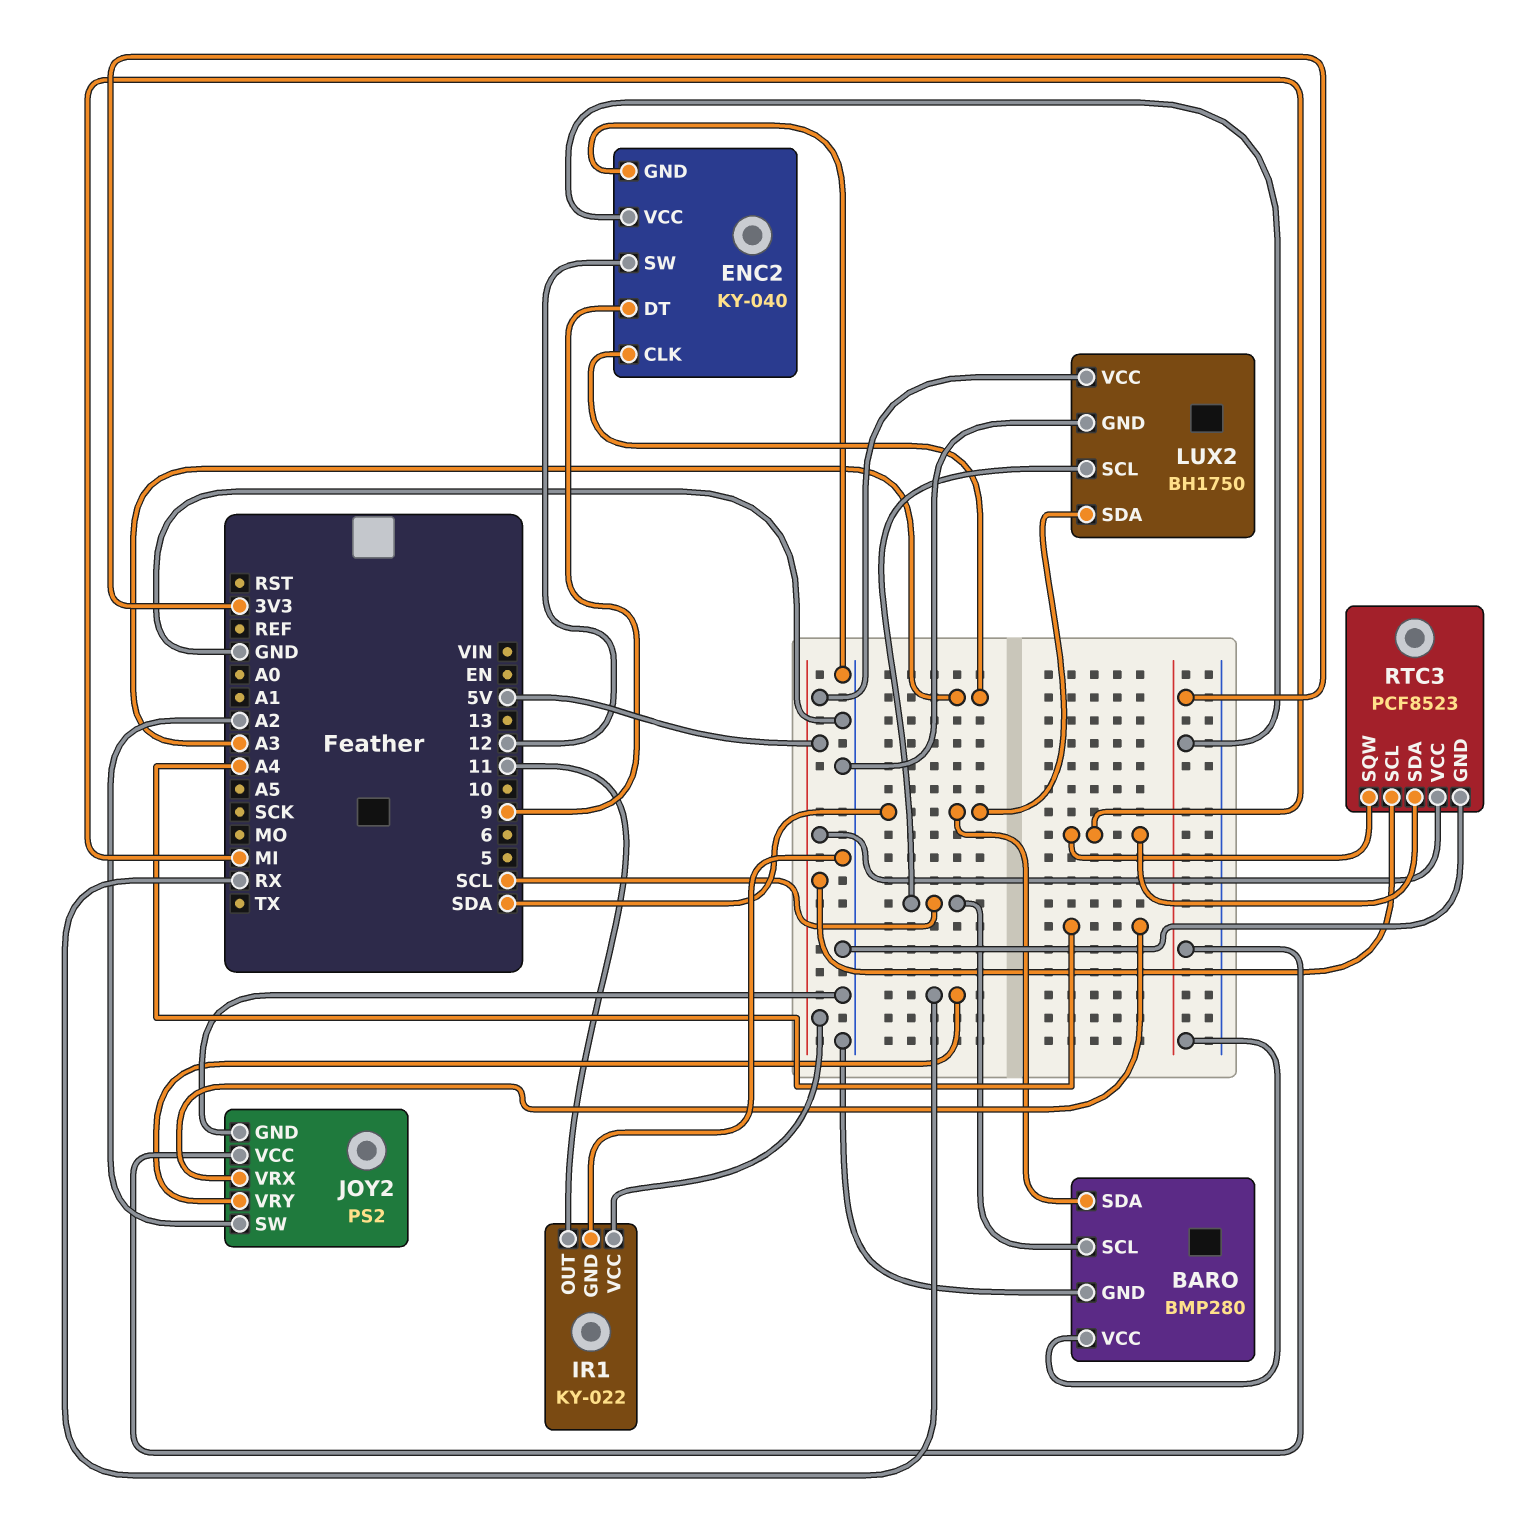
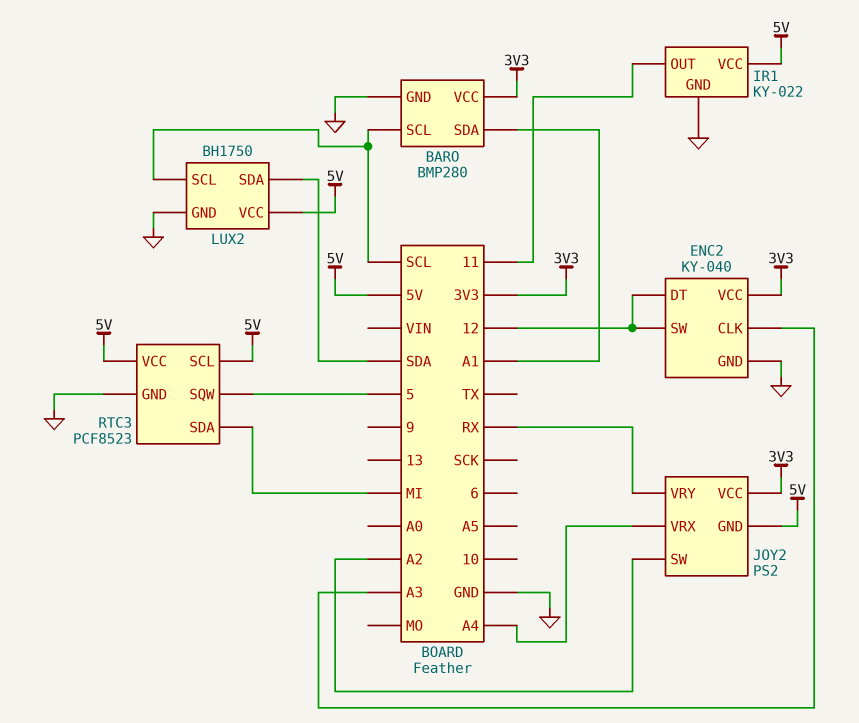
BARO pin SDA: SDA -> A1
ENC2 pin DT: 9 -> 12
JOY2 pin GND: GND -> 5V
RTC3 pin SQW: MI -> 5

